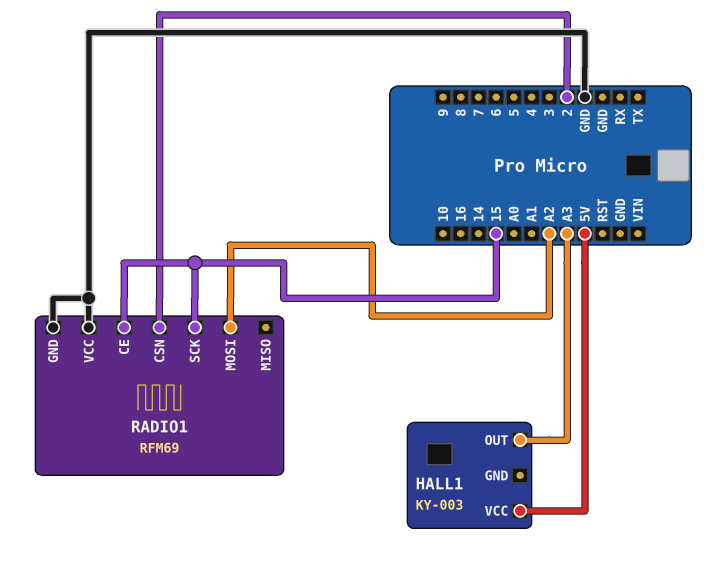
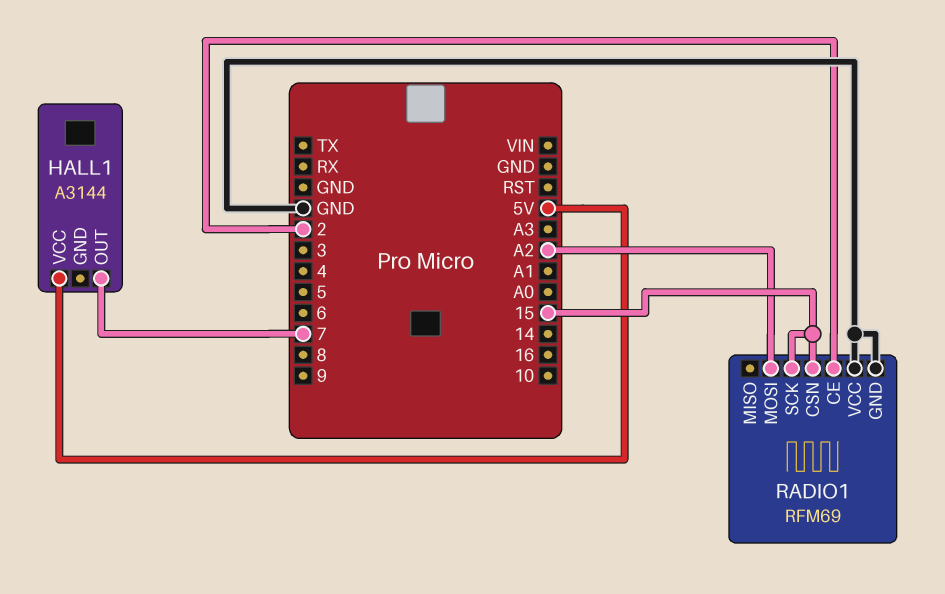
HALL1: KY-003 -> A3144
HALL1 pin OUT: A3 -> 7
RADIO1 pin CE: 15 -> 2
RADIO1 pin CSN: 2 -> 15

